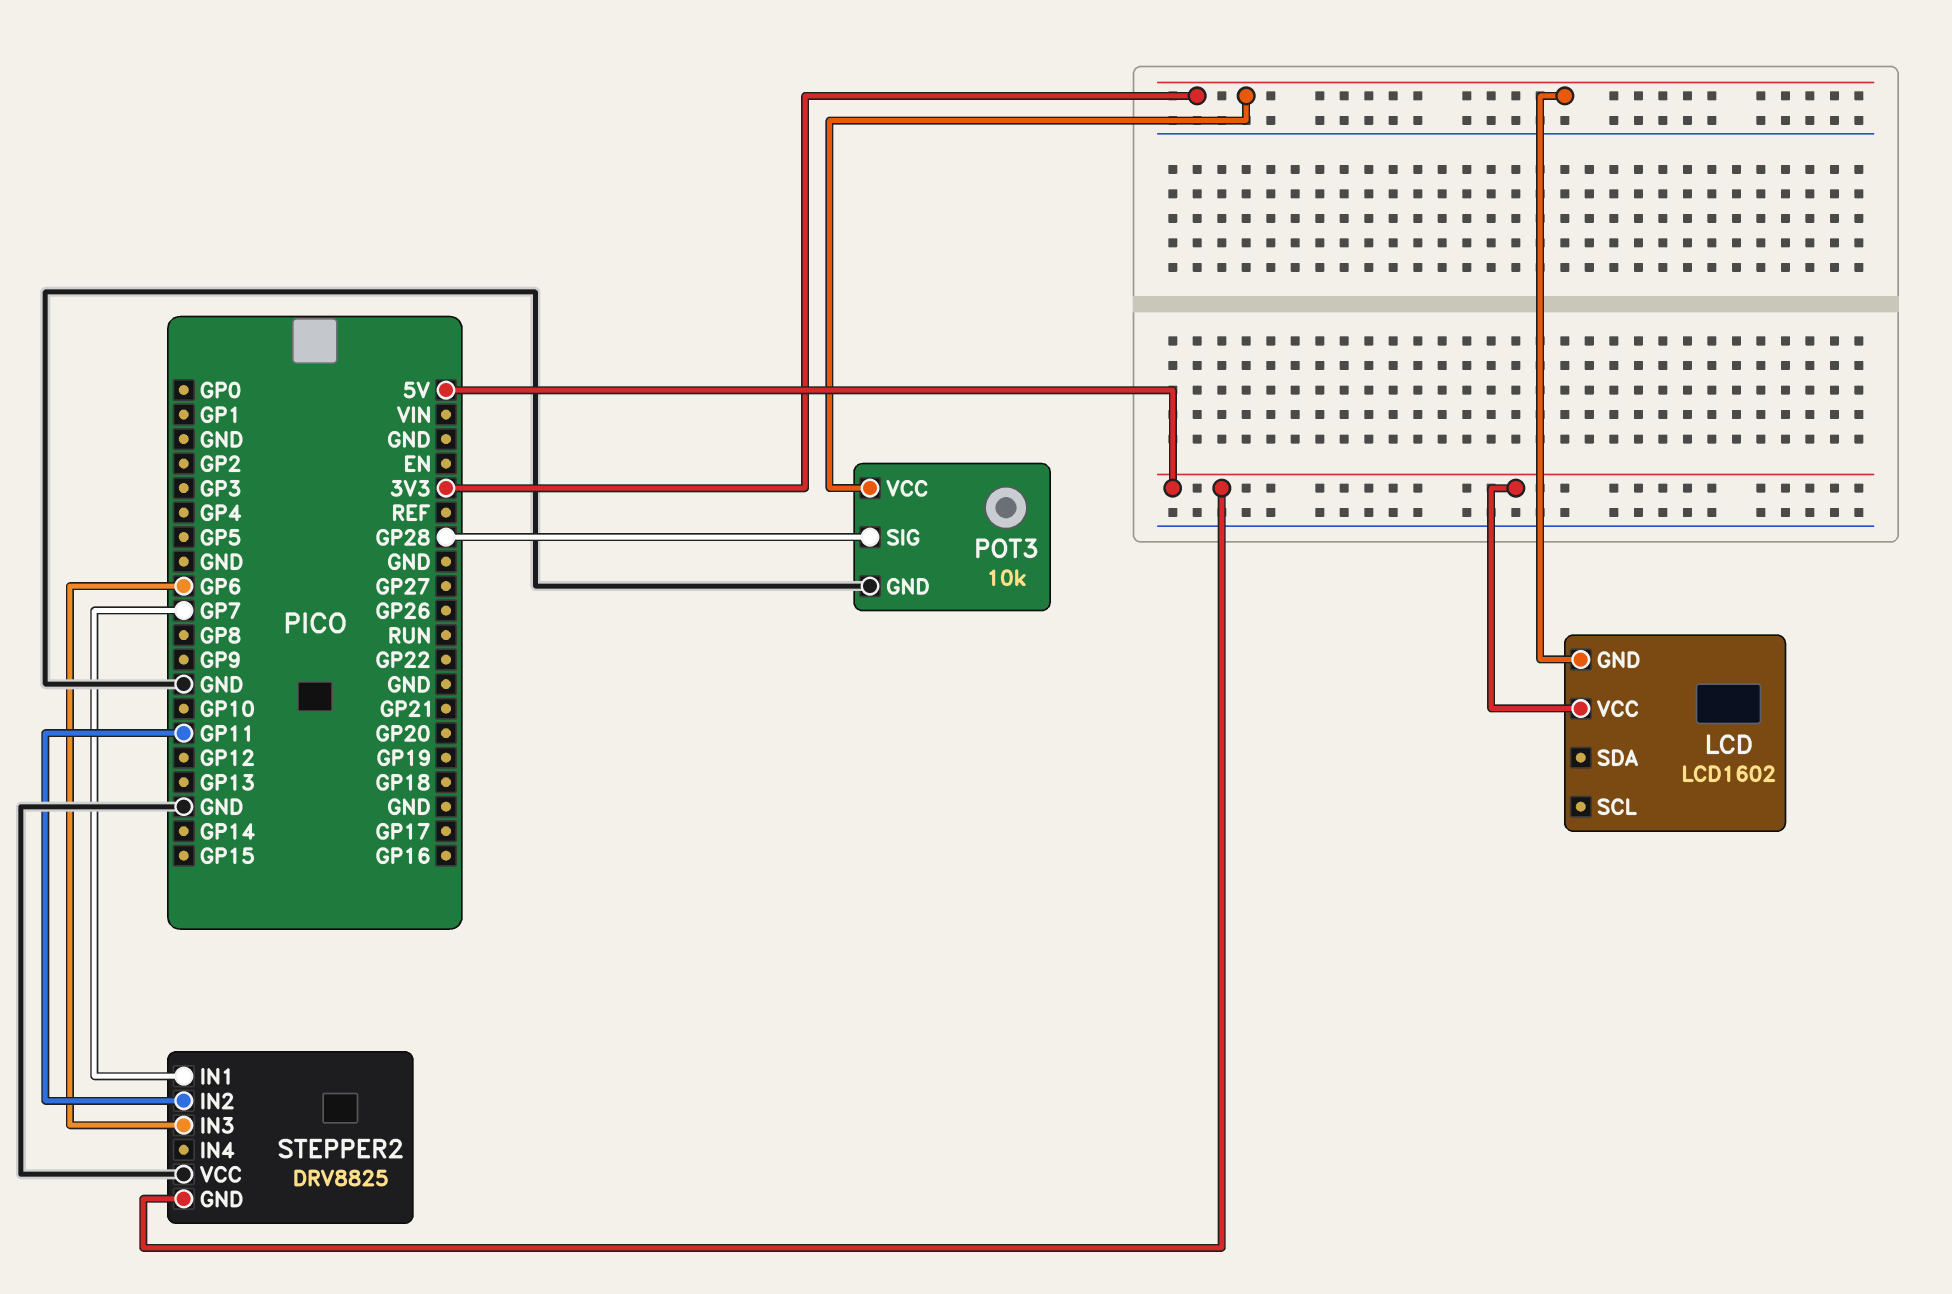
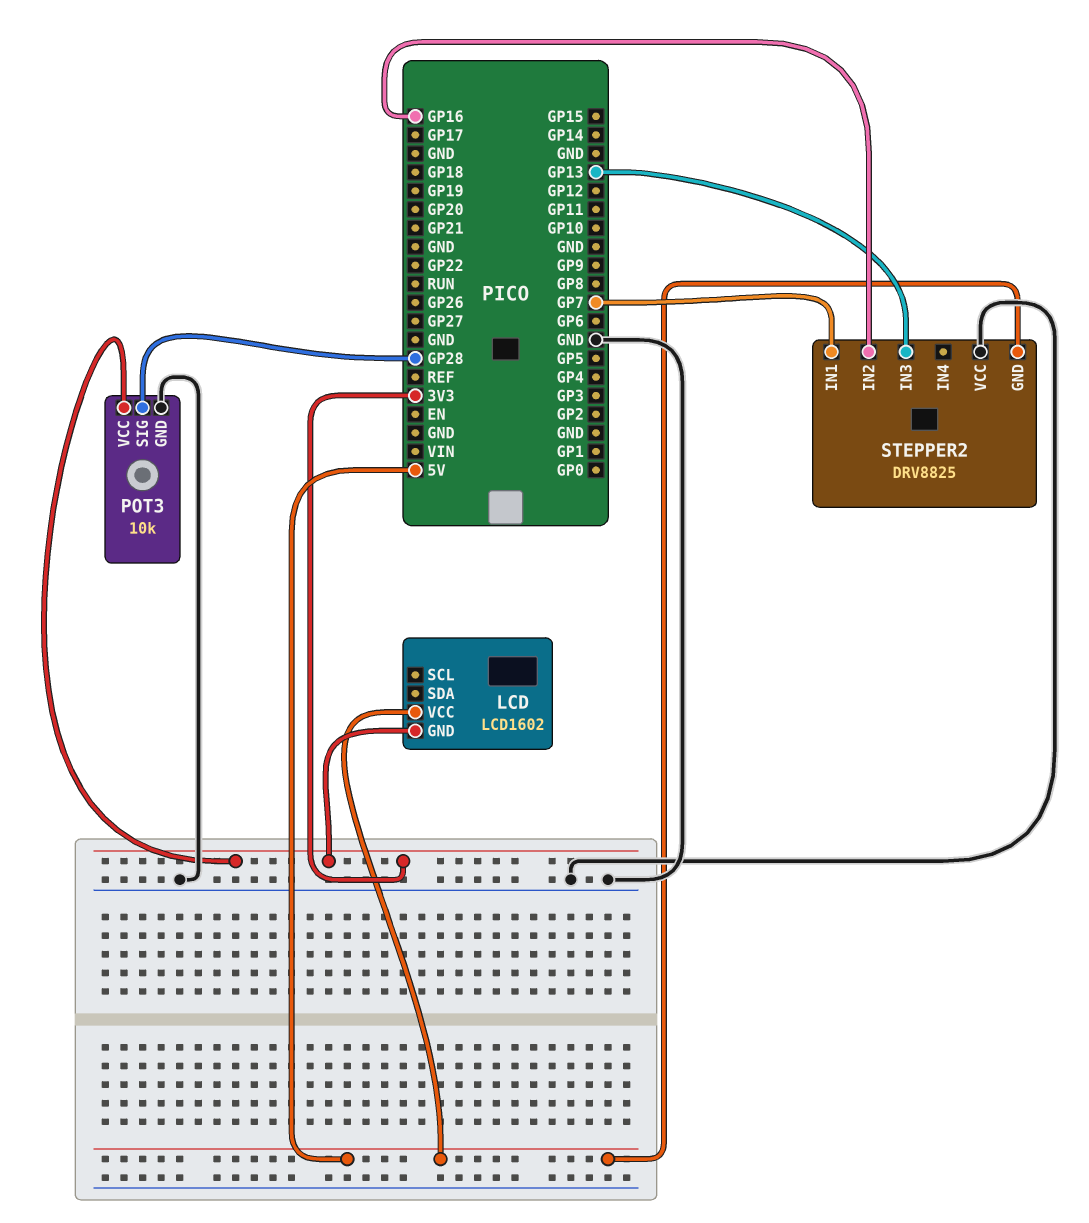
STEPPER2 pin IN2: GP11 -> GP16
STEPPER2 pin IN3: GP6 -> GP13

